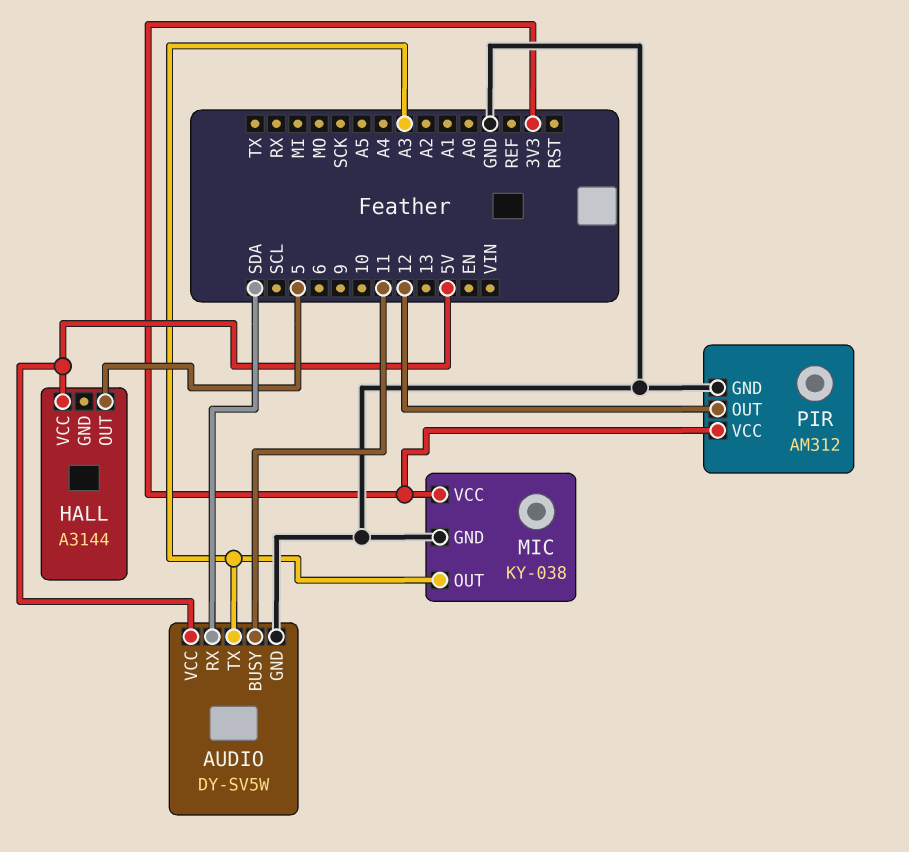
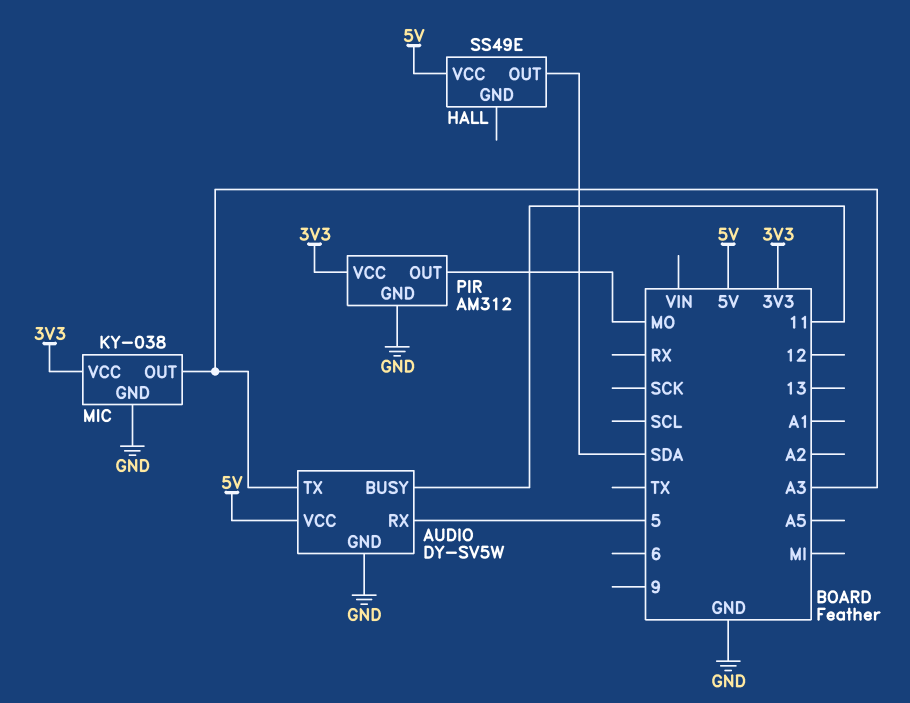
AUDIO pin RX: SDA -> 5
HALL: A3144 -> SS49E
HALL pin OUT: 5 -> SDA
PIR pin OUT: 12 -> MO

